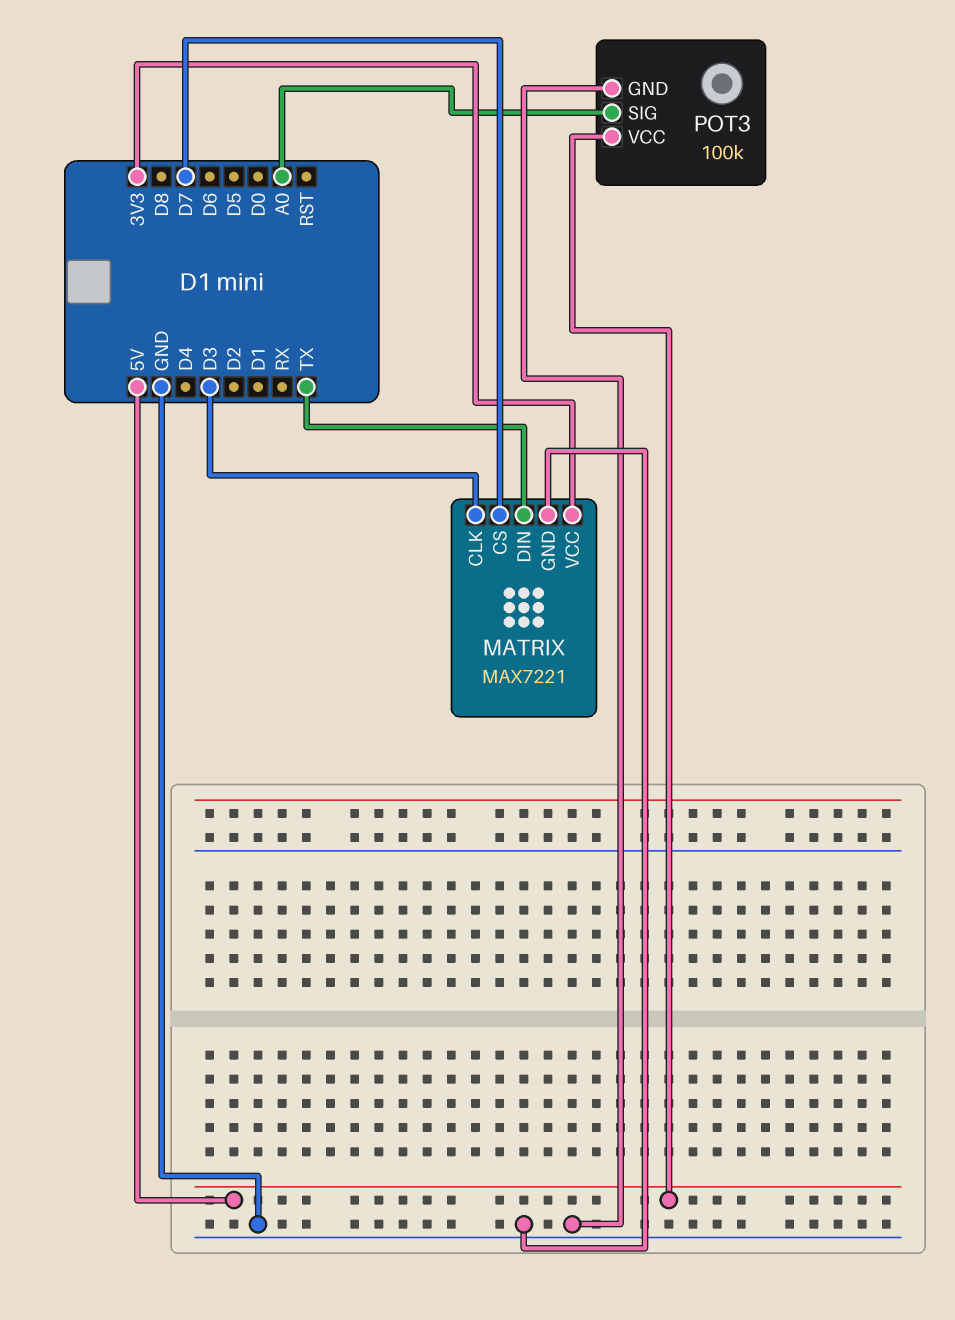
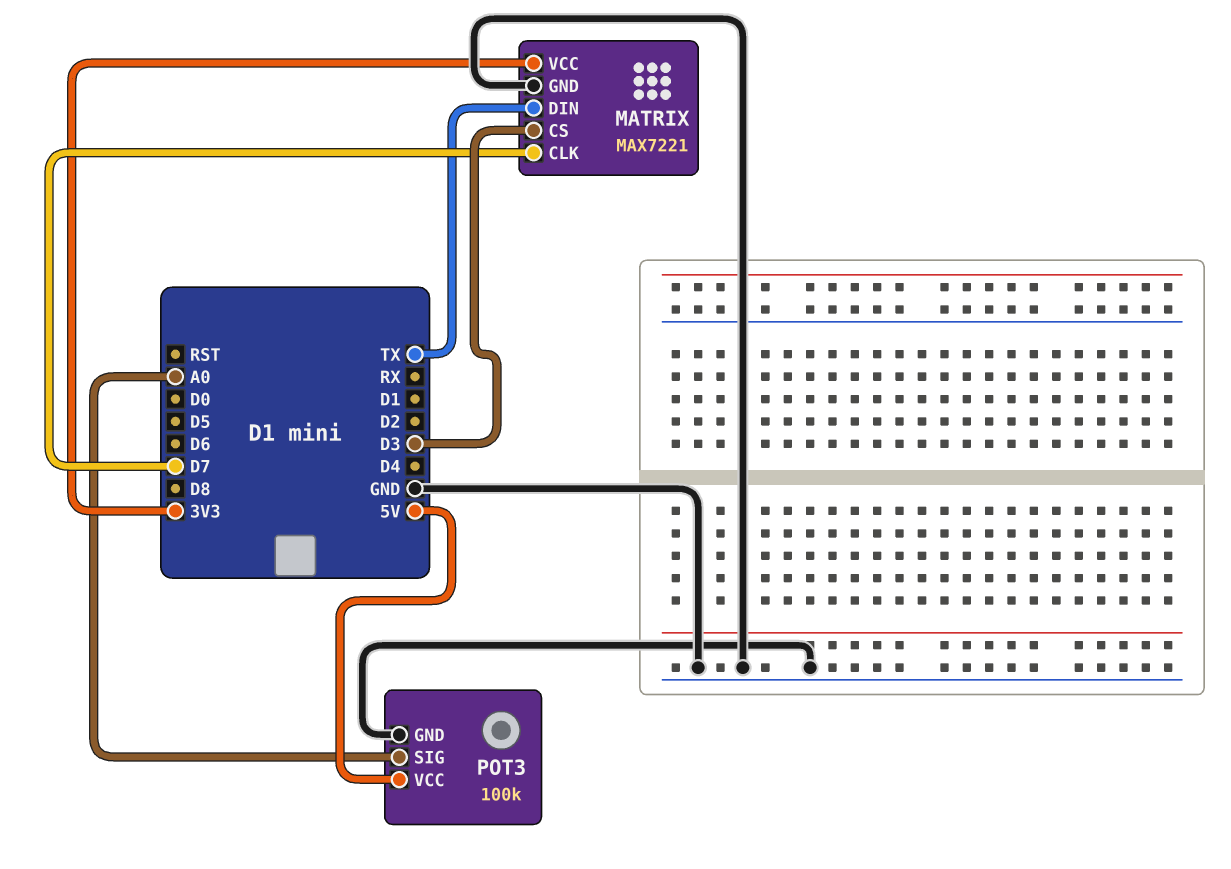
MATRIX pin CLK: D3 -> D7
MATRIX pin CS: D7 -> D3

